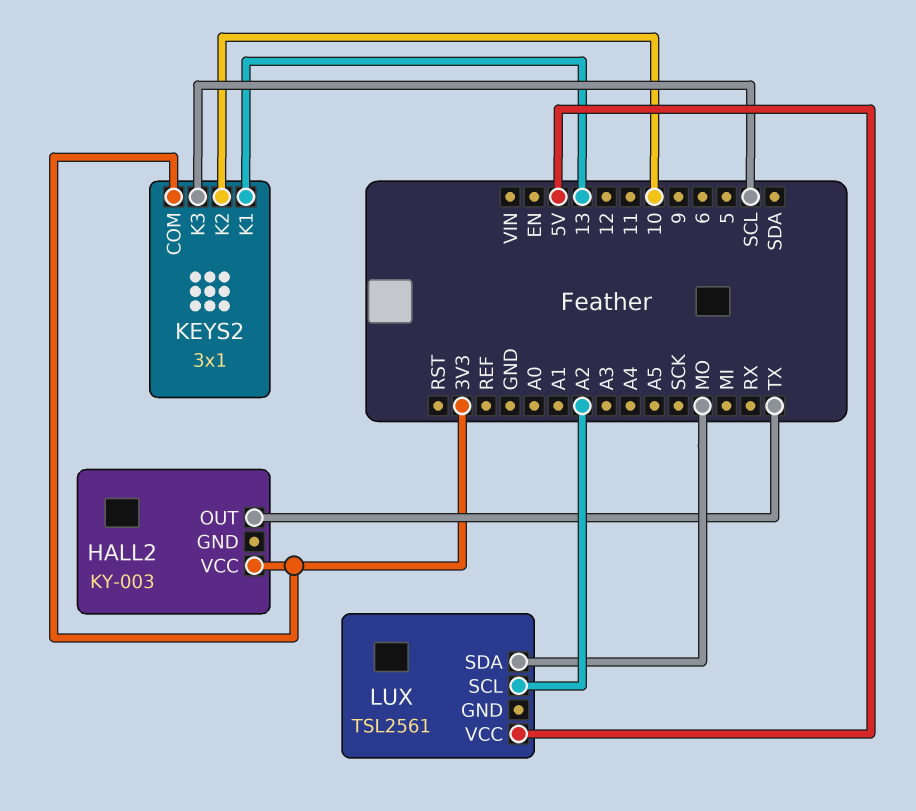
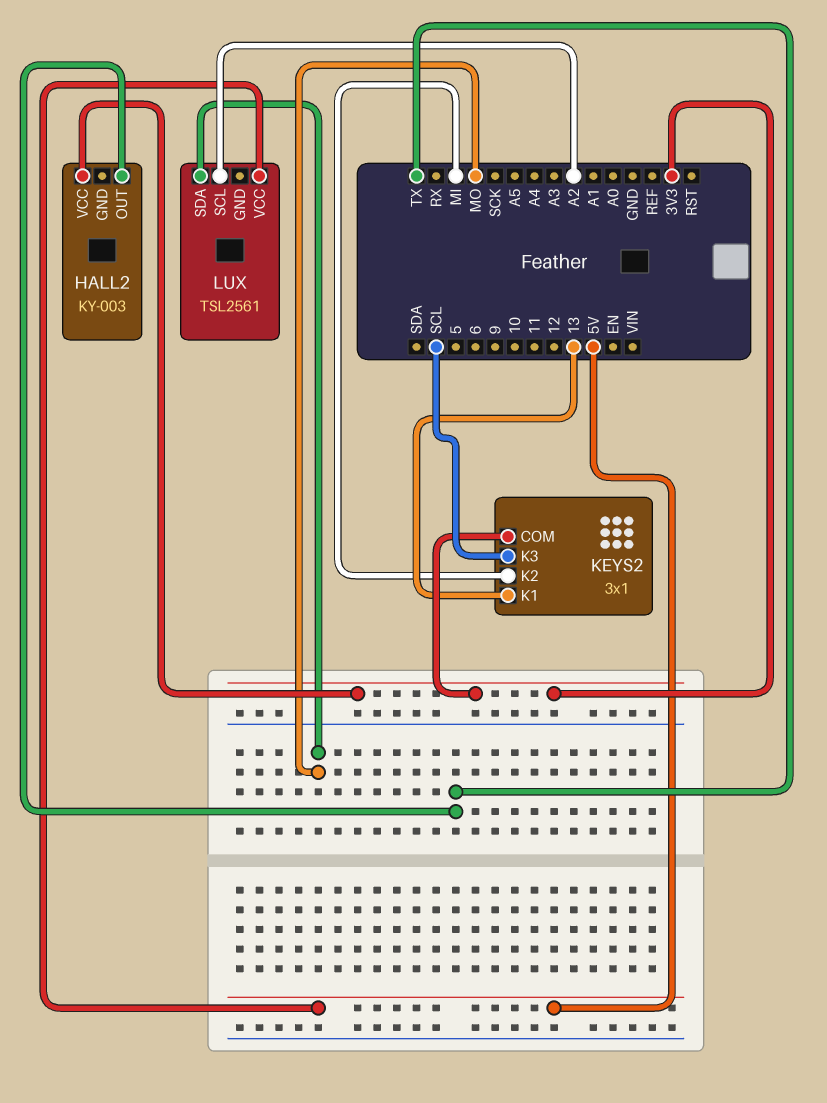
KEYS2 pin K2: 10 -> MI

